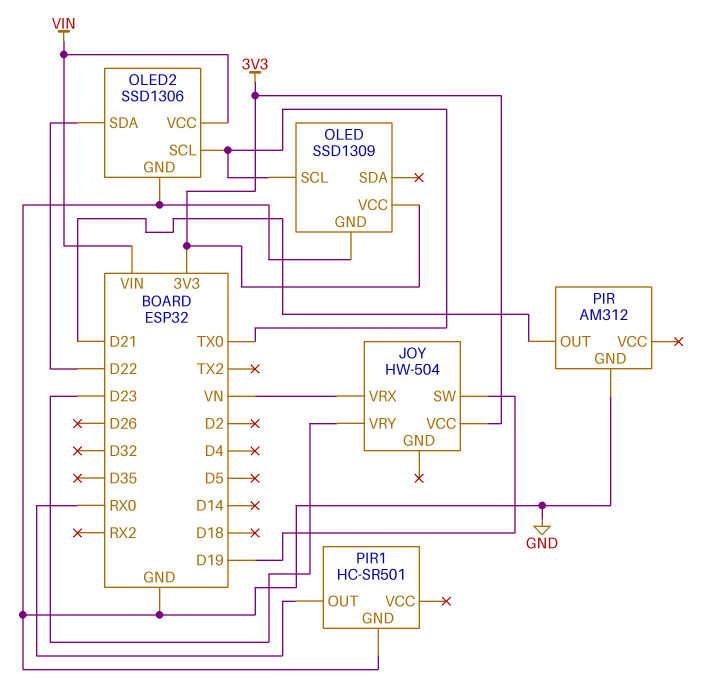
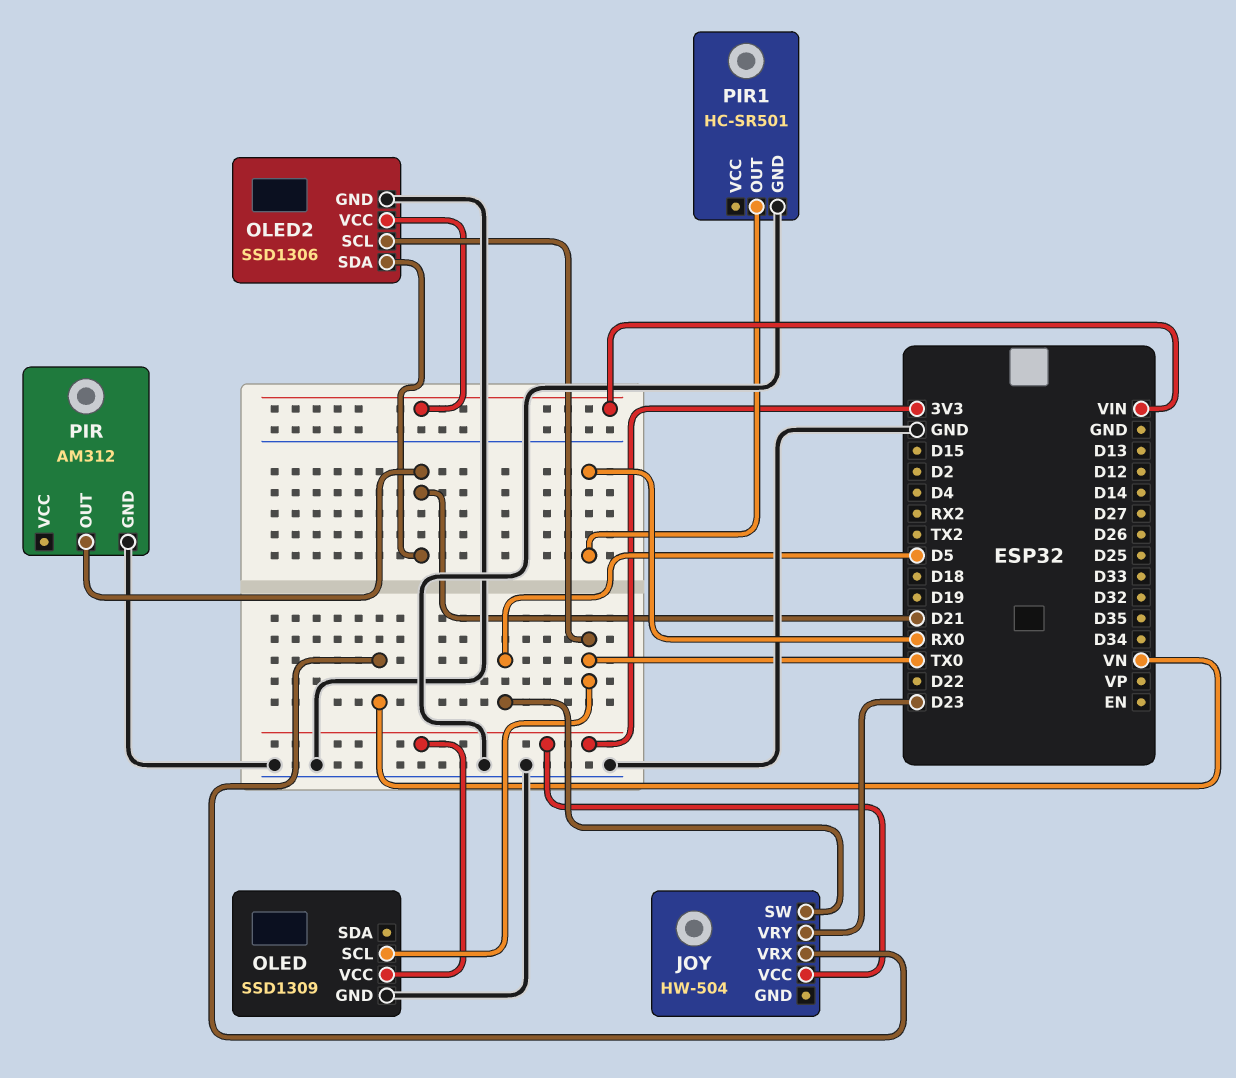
JOY pin SW: D19 -> D5
OLED2 pin SDA: D22 -> D21

